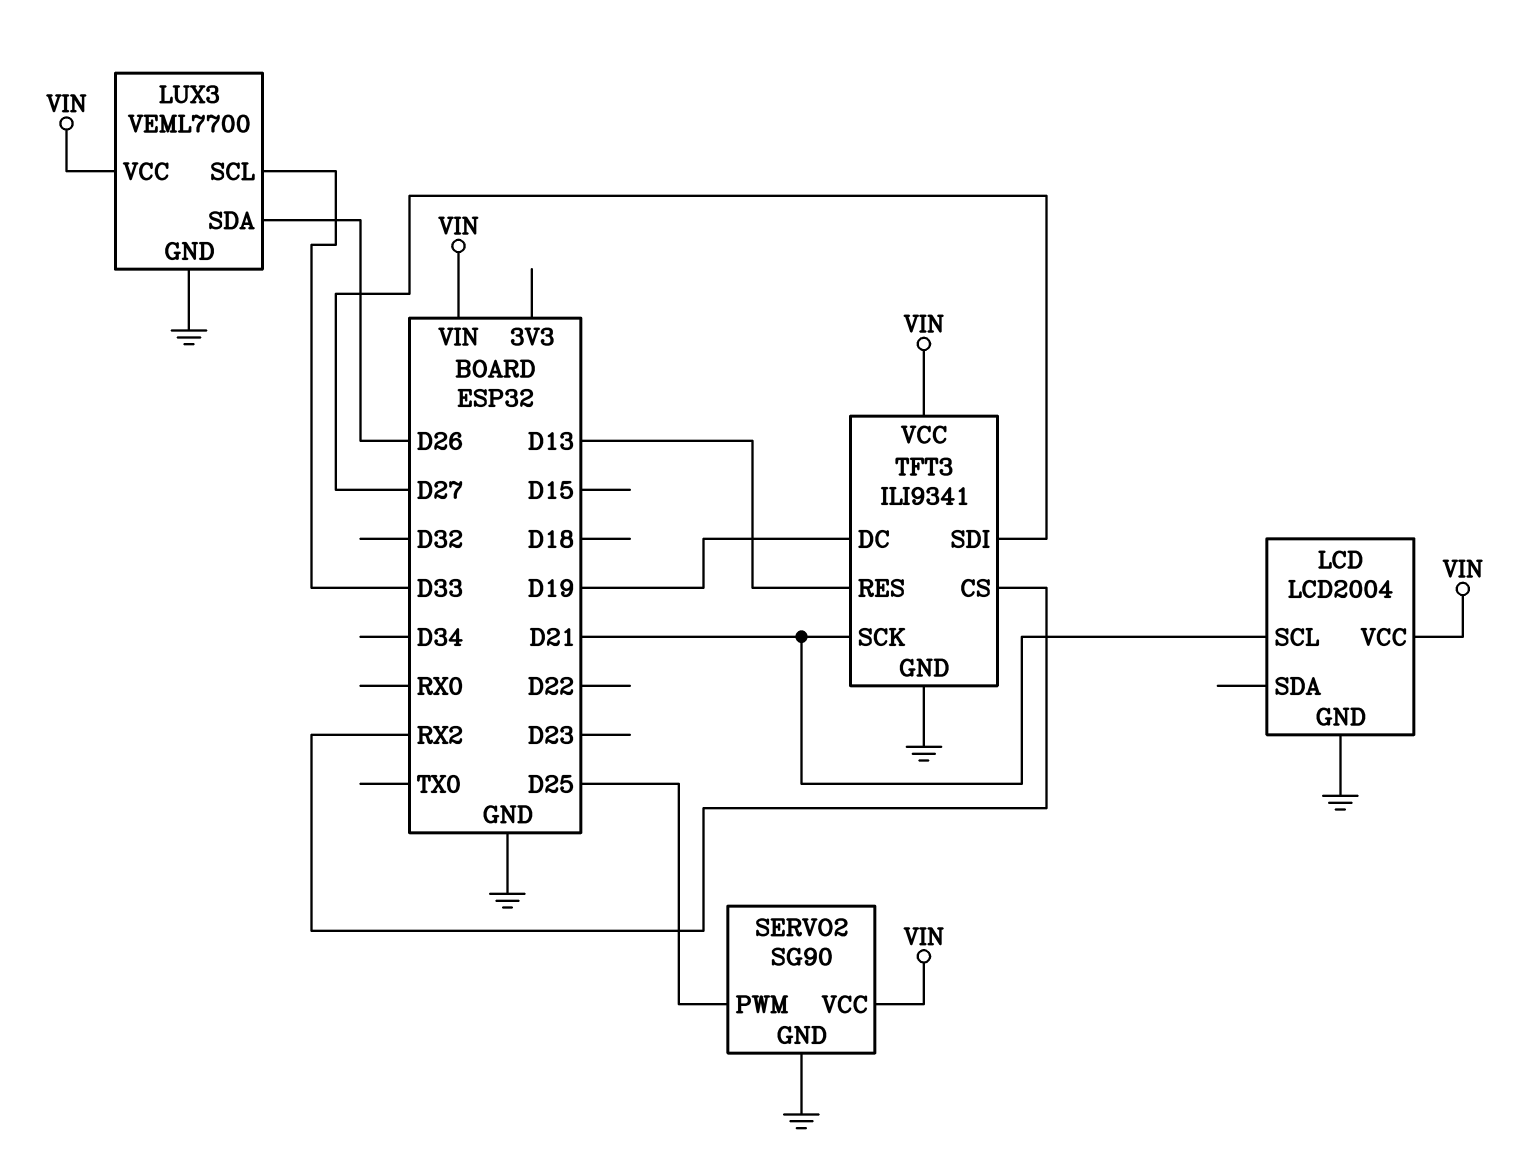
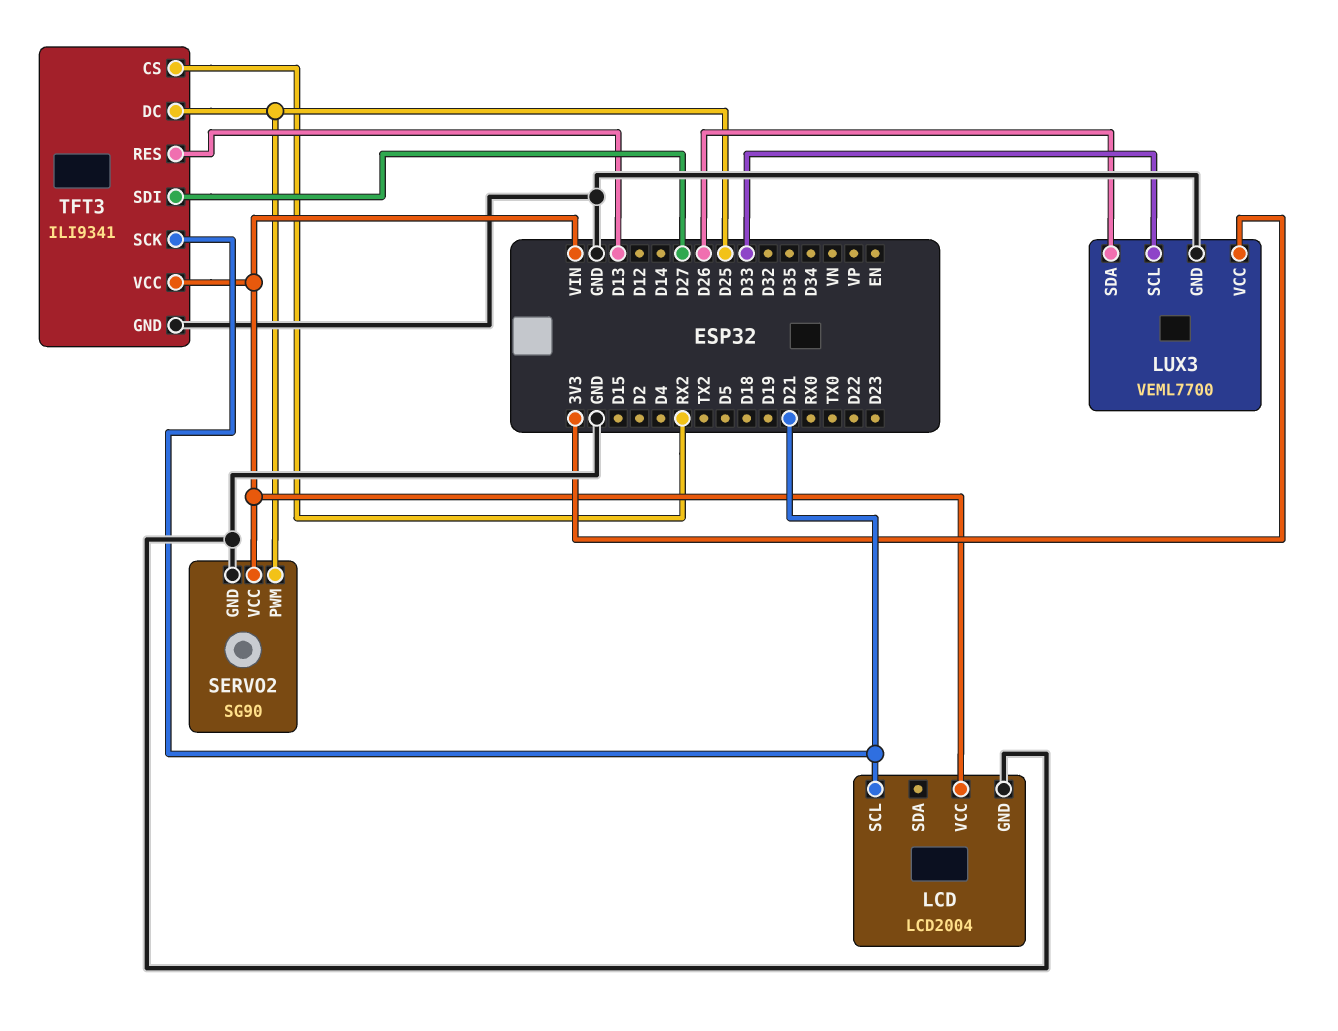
LUX3 pin VCC: VIN -> 3V3
TFT3 pin DC: D19 -> D25

